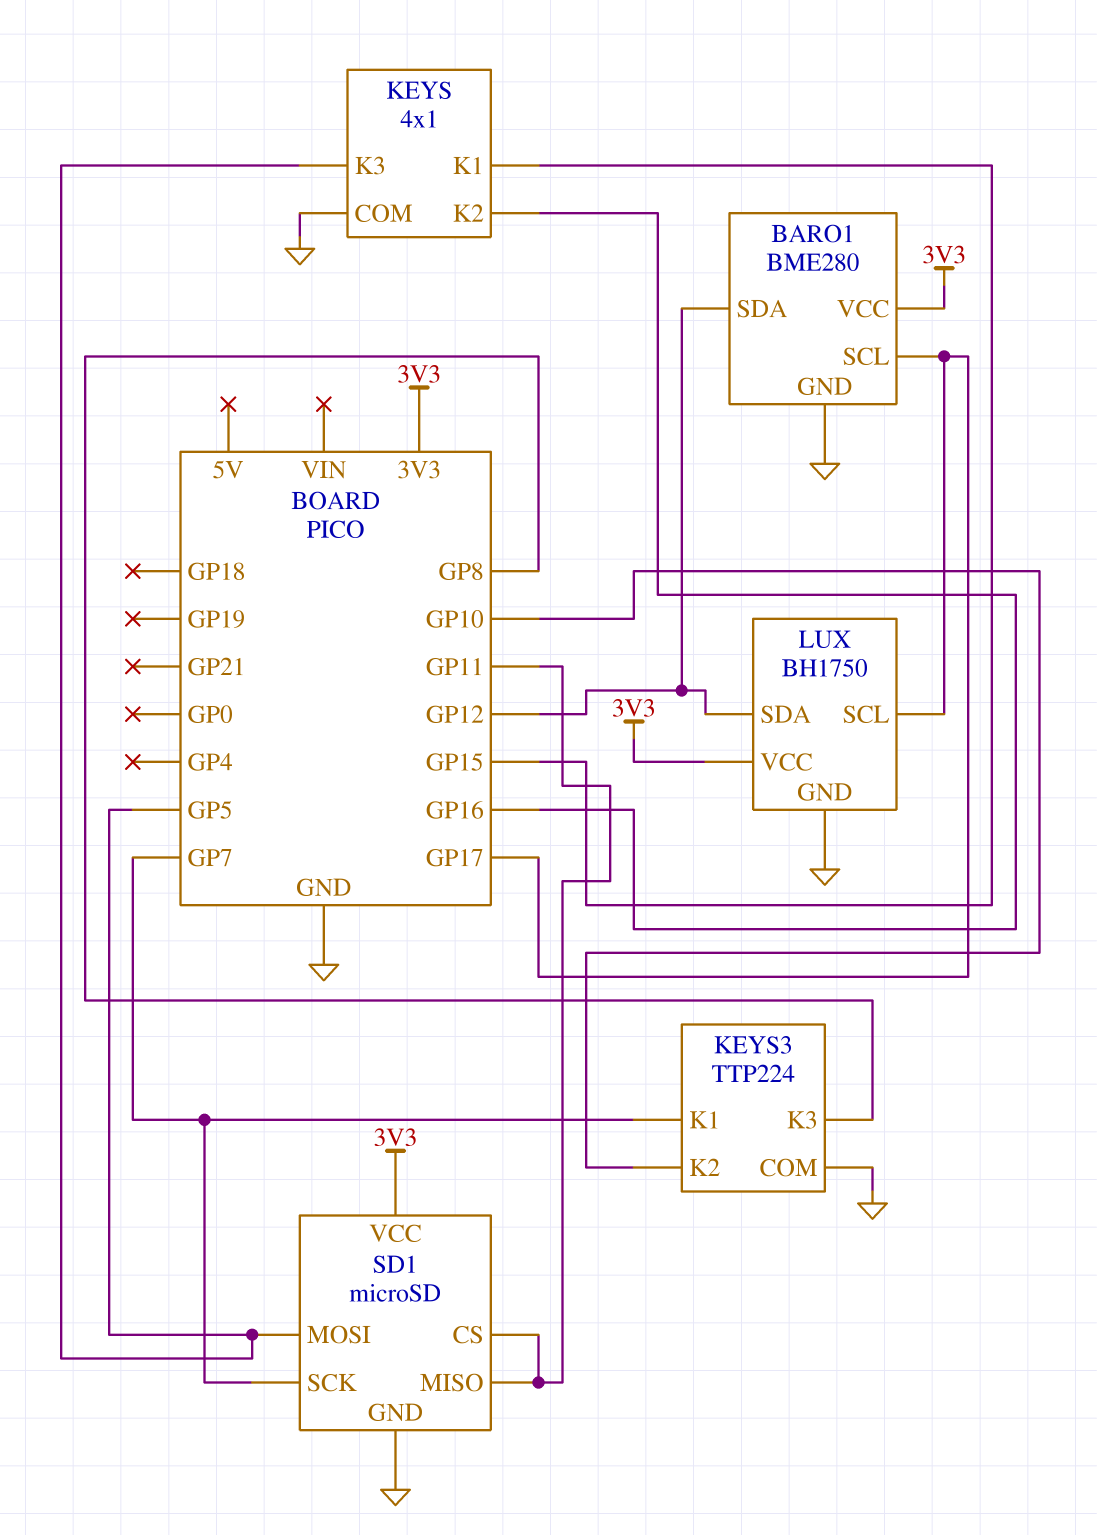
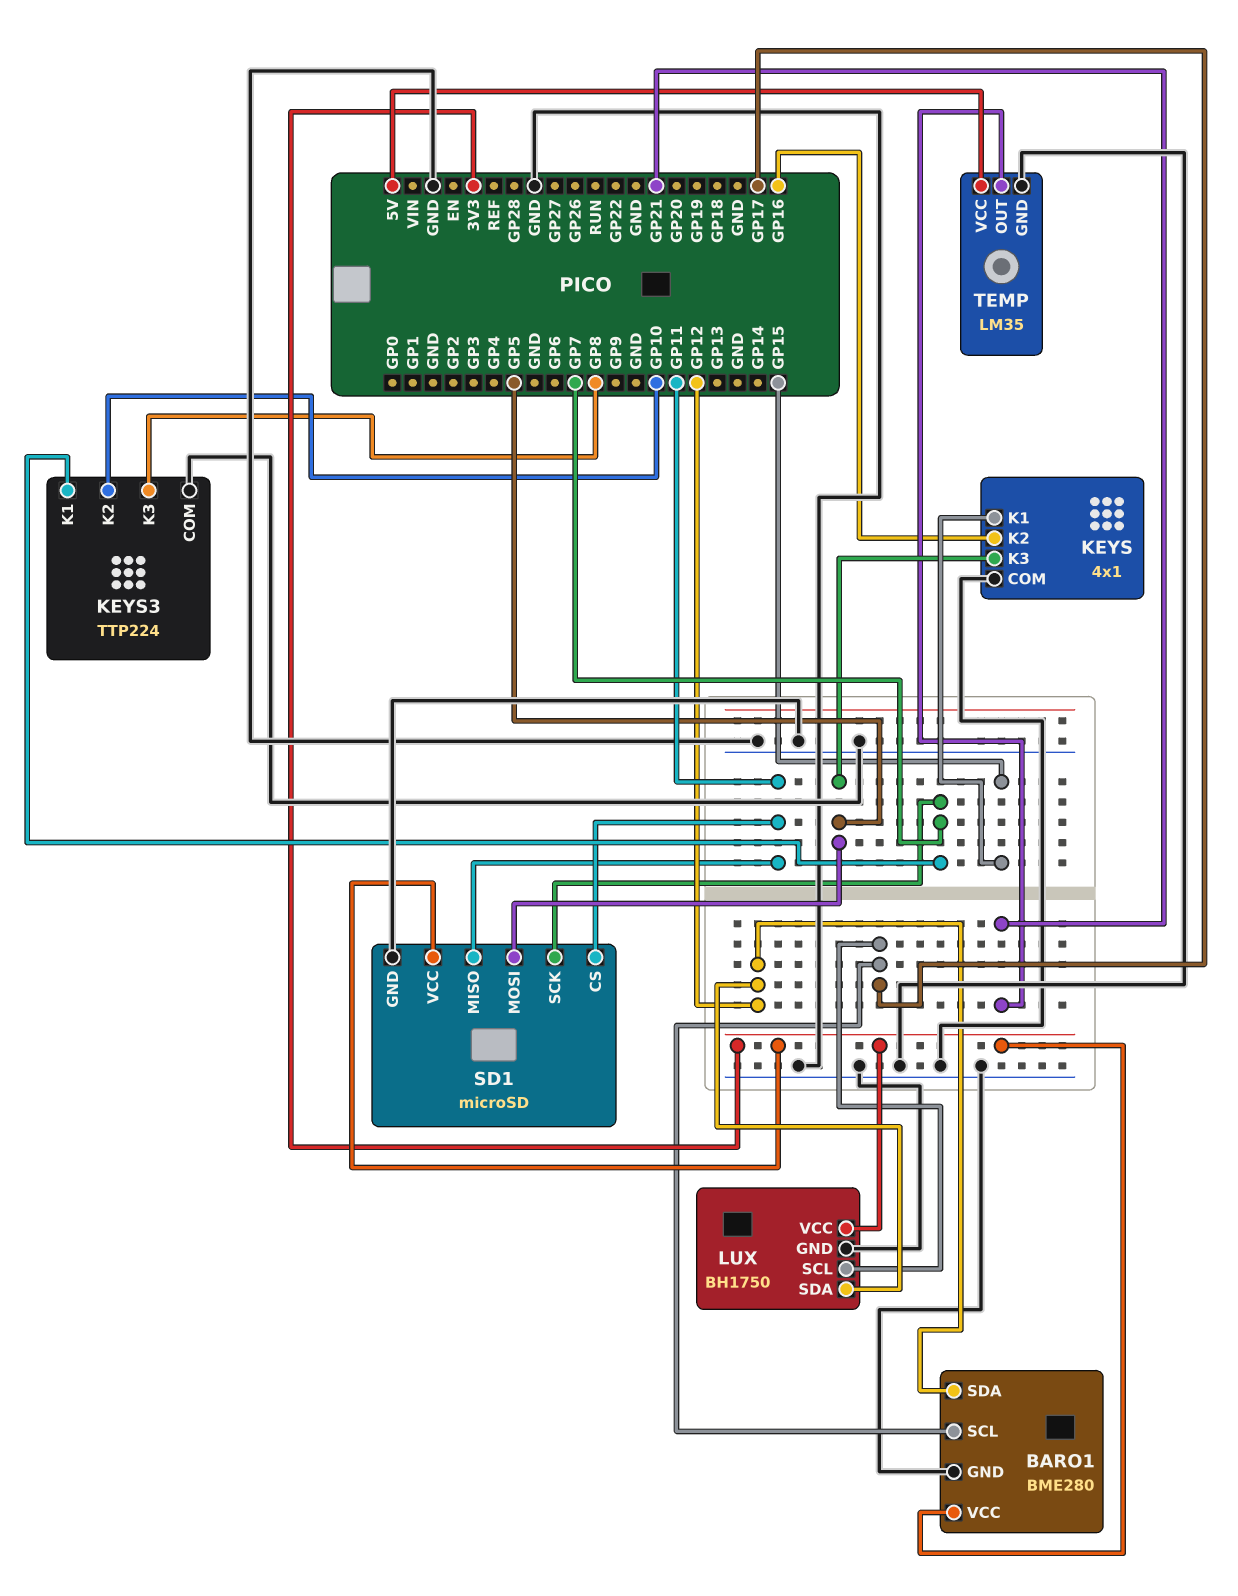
TEMP: none -> LM35
TEMP pin GND: none -> GND
TEMP pin OUT: none -> GP21
TEMP pin VCC: none -> 5V

